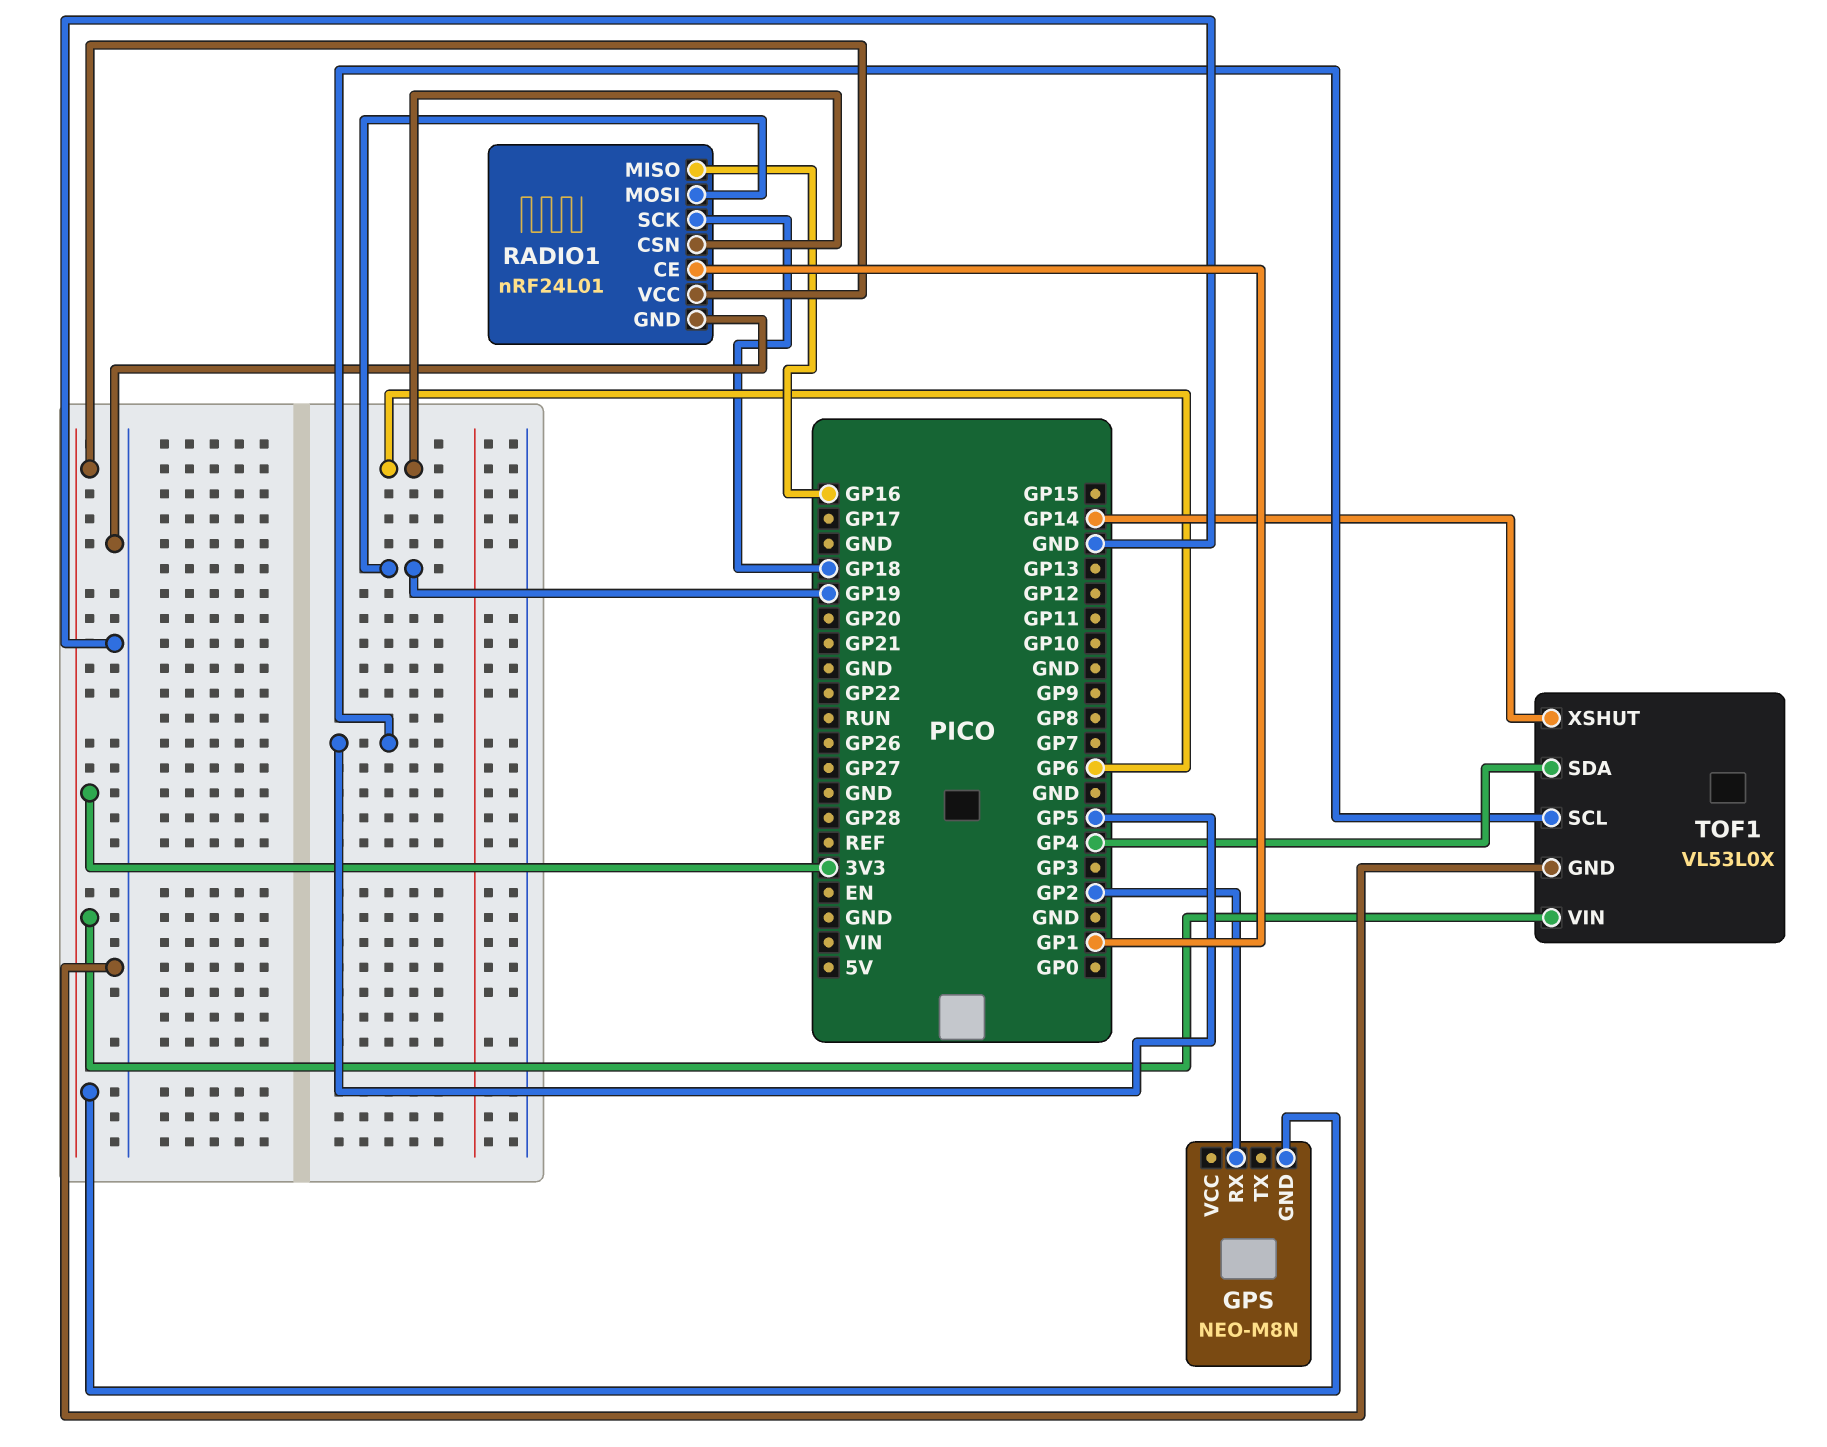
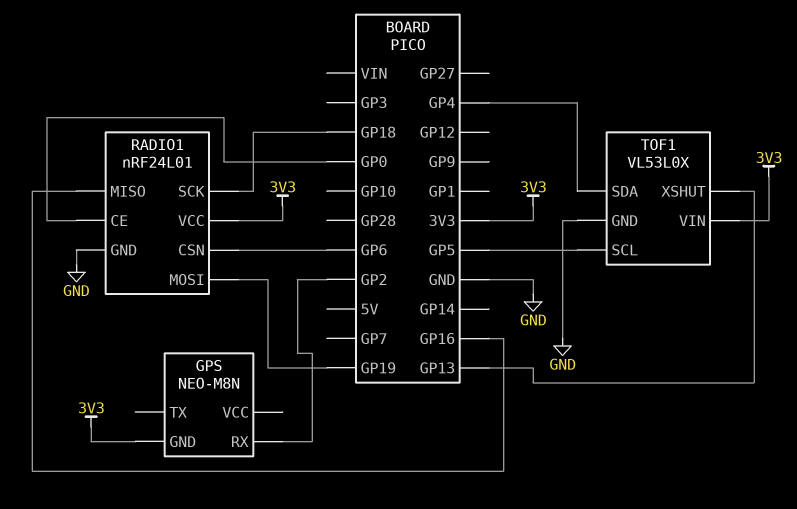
RADIO1 pin CE: GP1 -> GP0
TOF1 pin XSHUT: GP14 -> GP13

